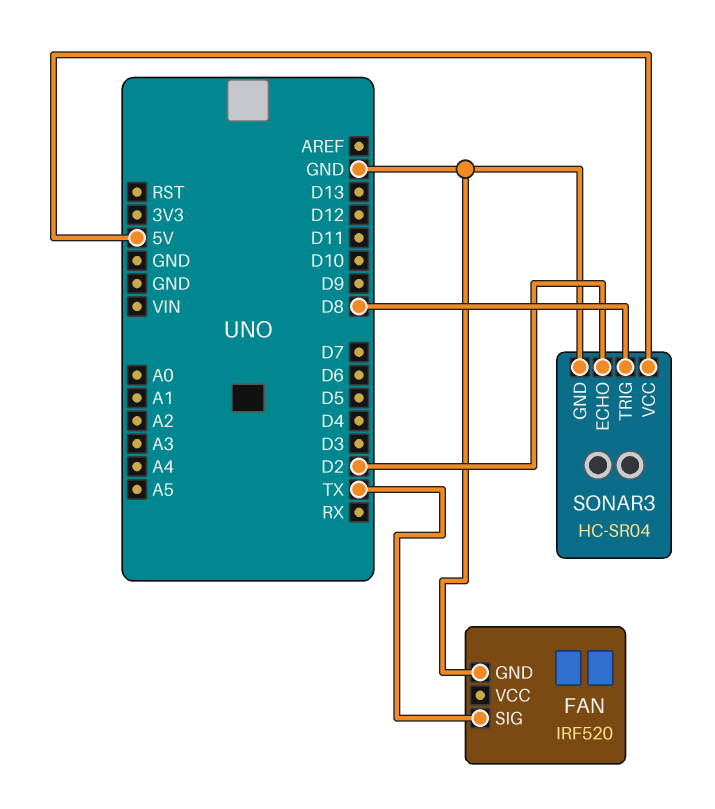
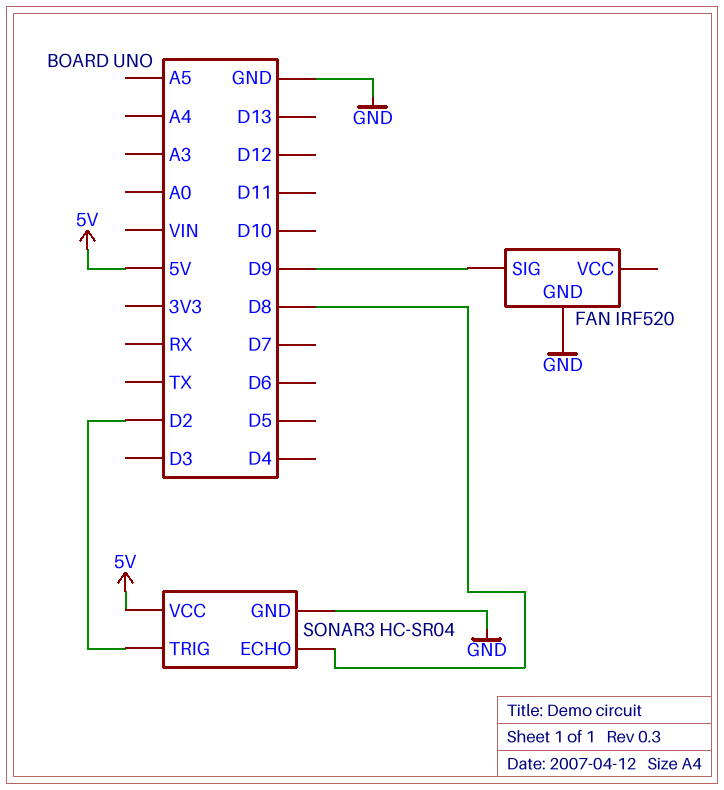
FAN pin SIG: TX -> D9
SONAR3 pin ECHO: D2 -> D8
SONAR3 pin TRIG: D8 -> D2

